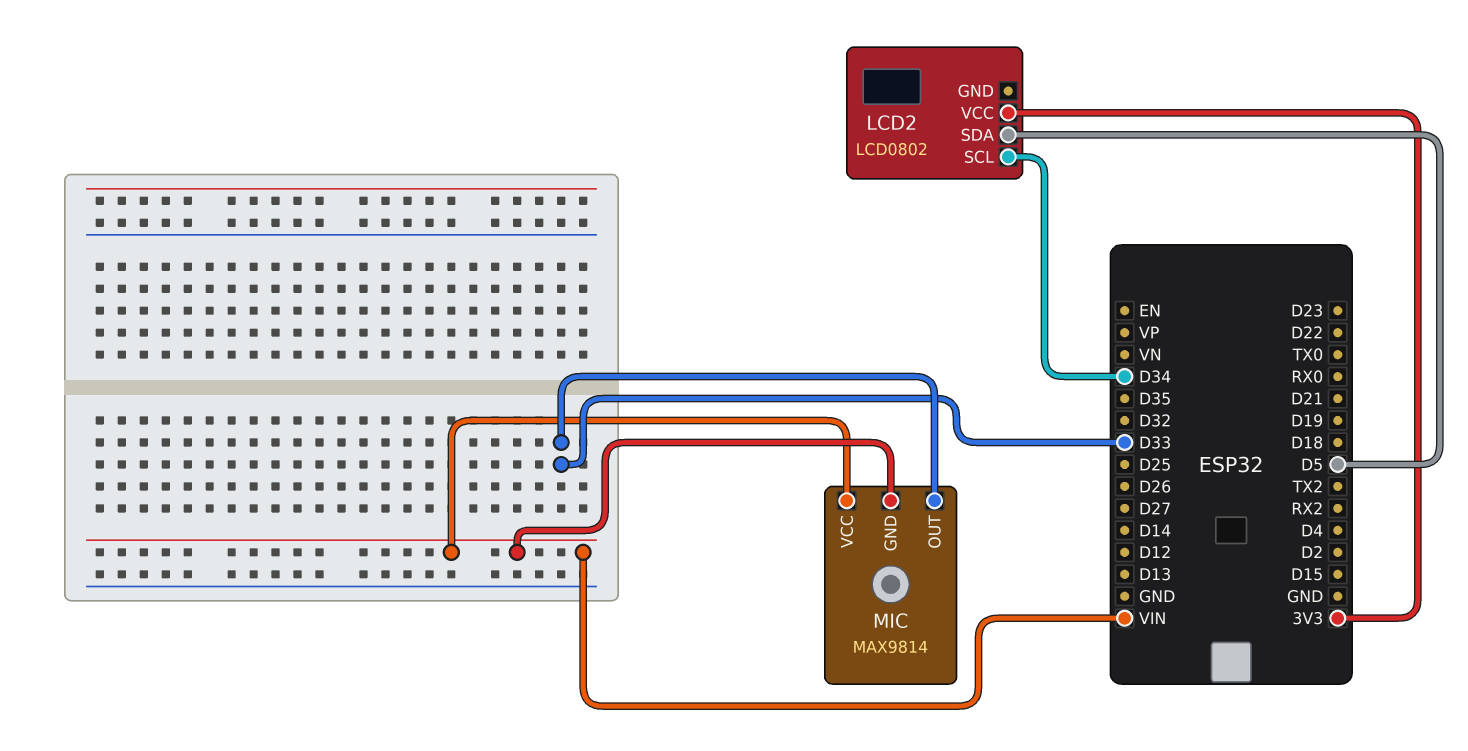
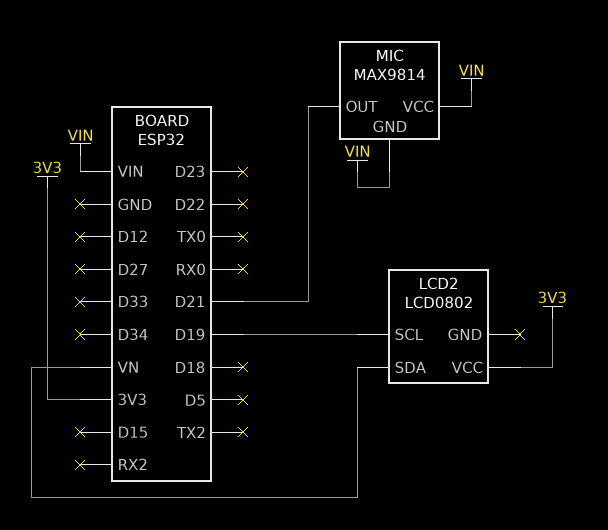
LCD2 pin SCL: D34 -> D19
LCD2 pin SDA: D5 -> VN
MIC pin OUT: D33 -> D21

